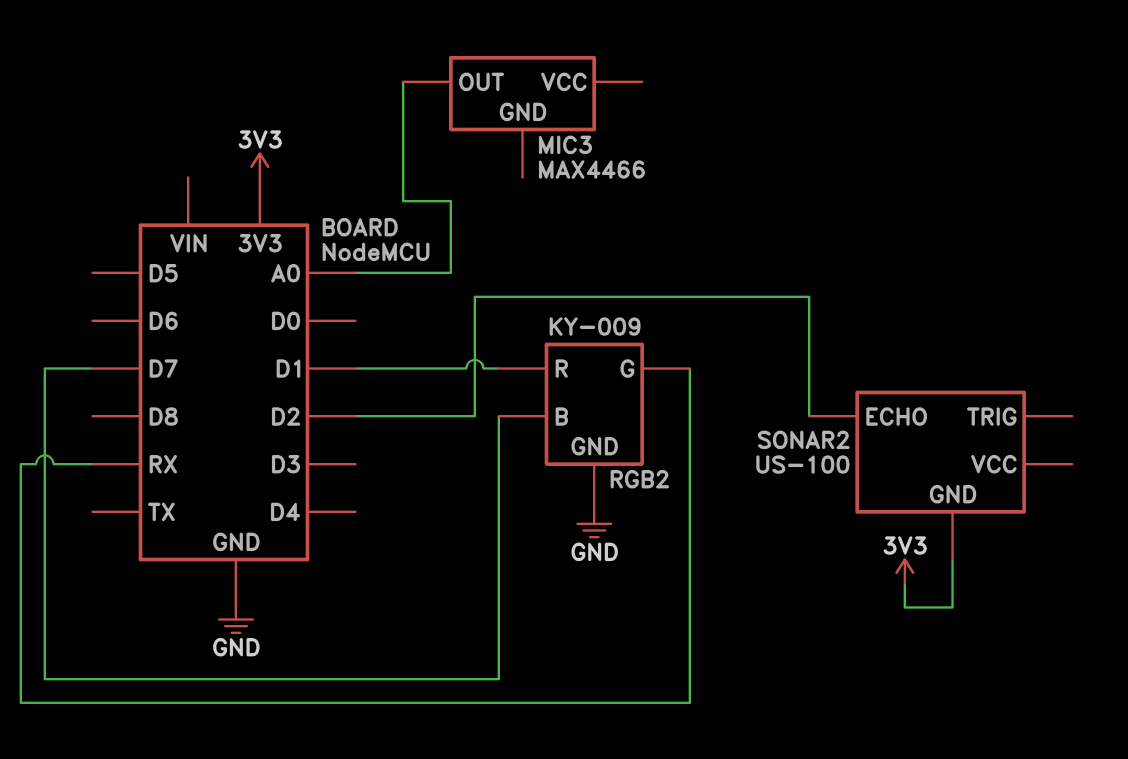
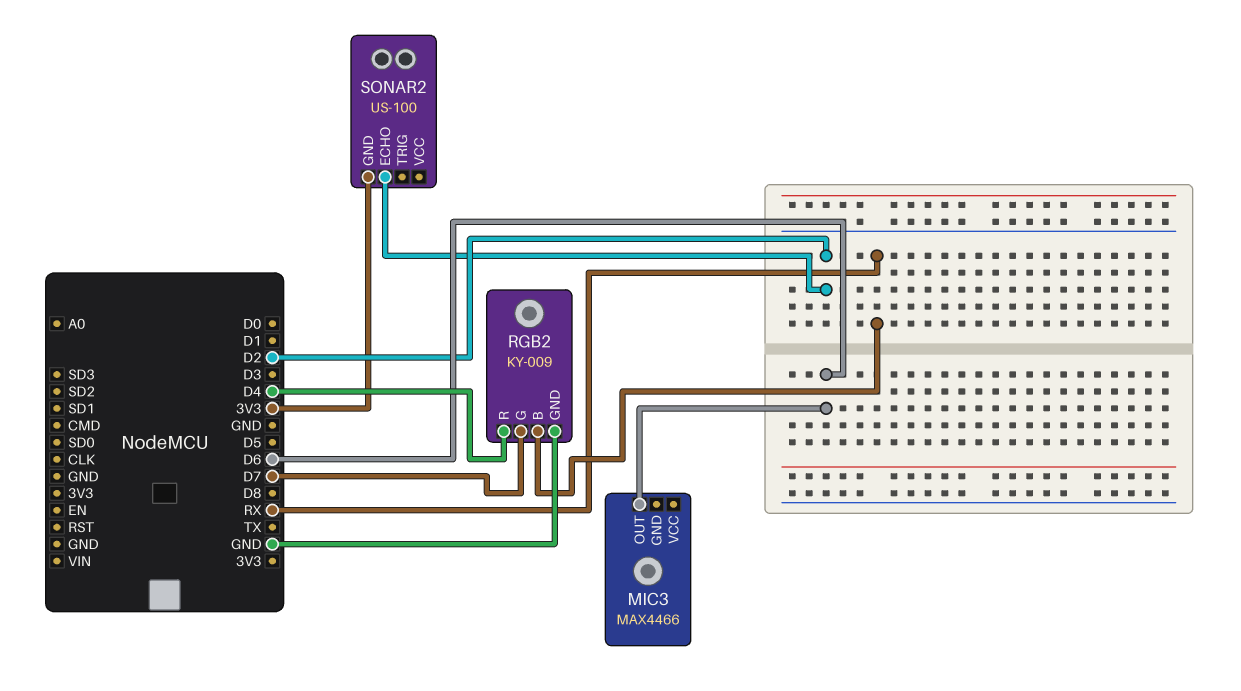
MIC3 pin OUT: A0 -> D6
RGB2 pin B: D7 -> RX
RGB2 pin G: RX -> D7
RGB2 pin R: D1 -> D4

